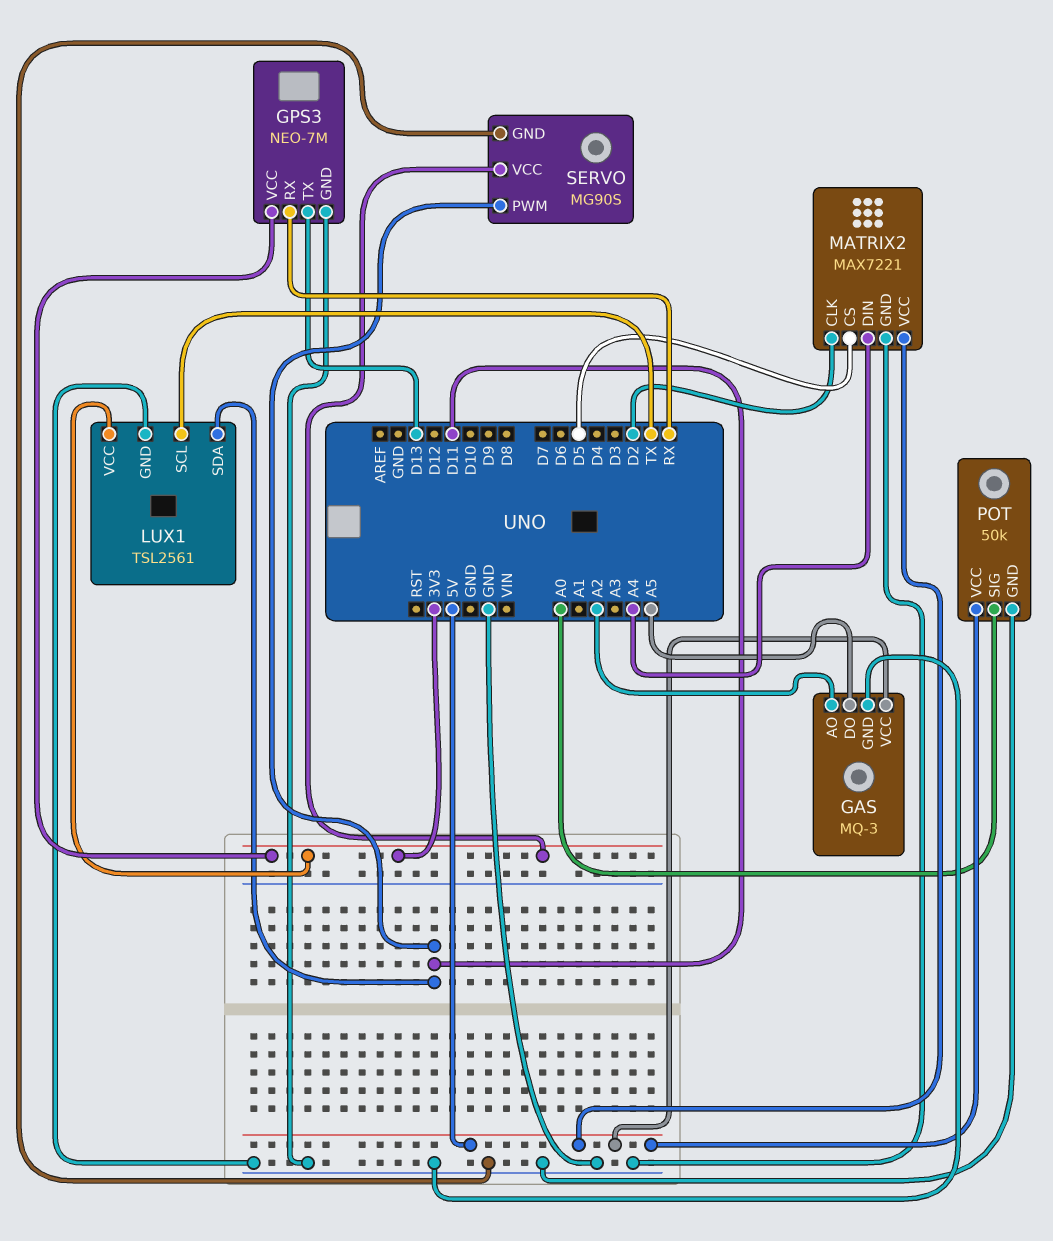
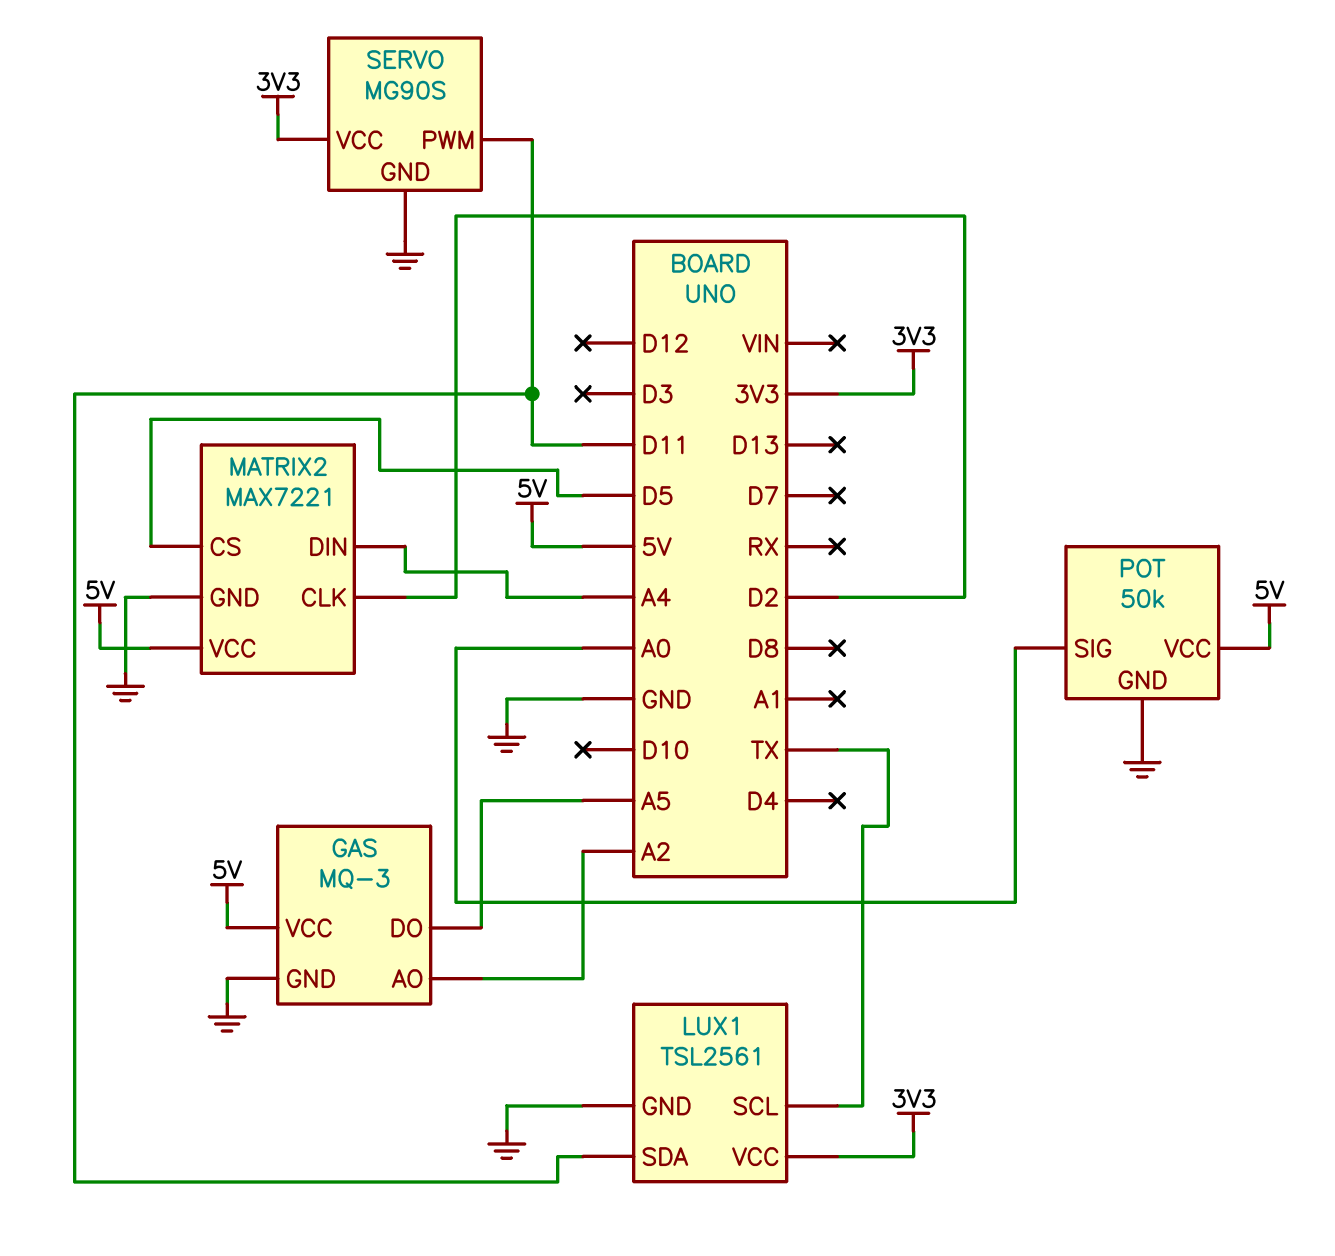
GPS3: NEO-7M -> none
GPS3 pin GND: GND -> none
GPS3 pin RX: RX -> none
GPS3 pin TX: D13 -> none
GPS3 pin VCC: 3V3 -> none

